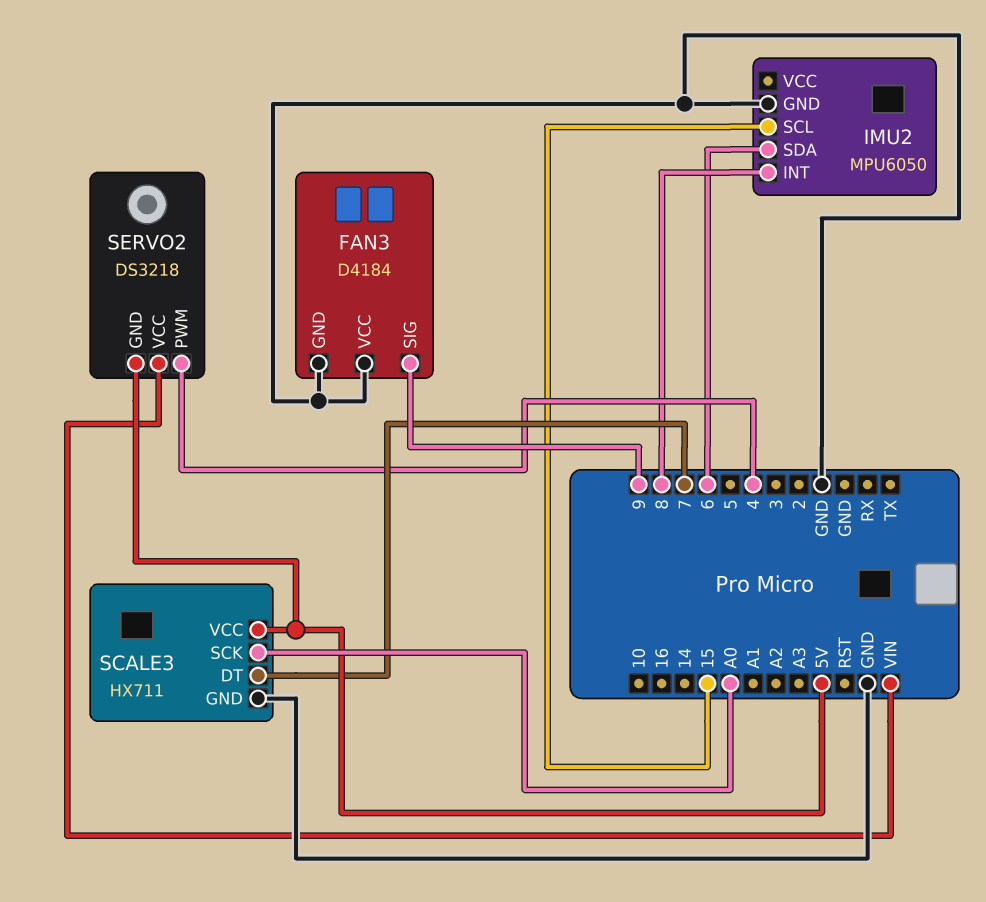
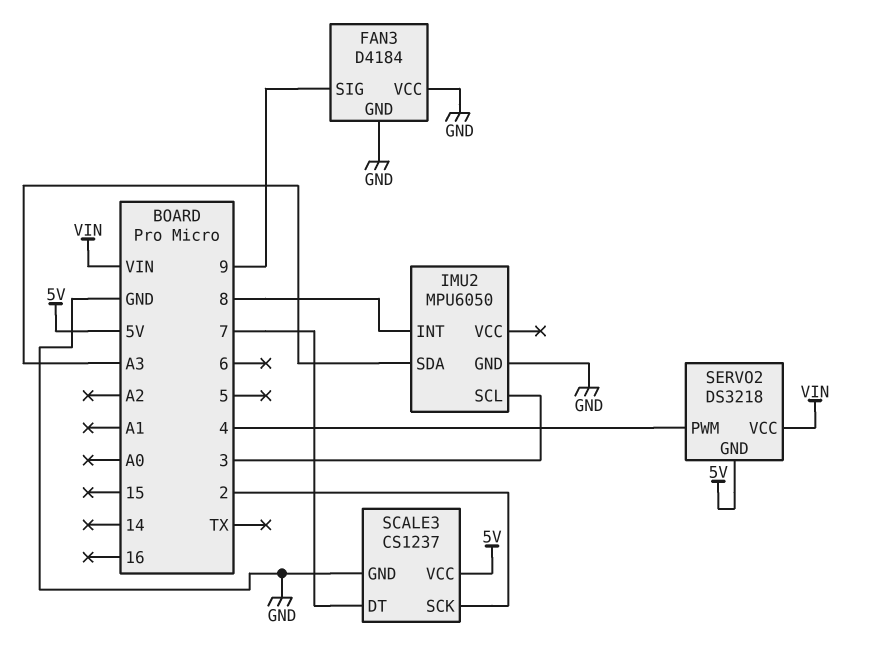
IMU2 pin SCL: 15 -> 3
IMU2 pin SDA: 6 -> A3
SCALE3: HX711 -> CS1237
SCALE3 pin SCK: A0 -> 2

